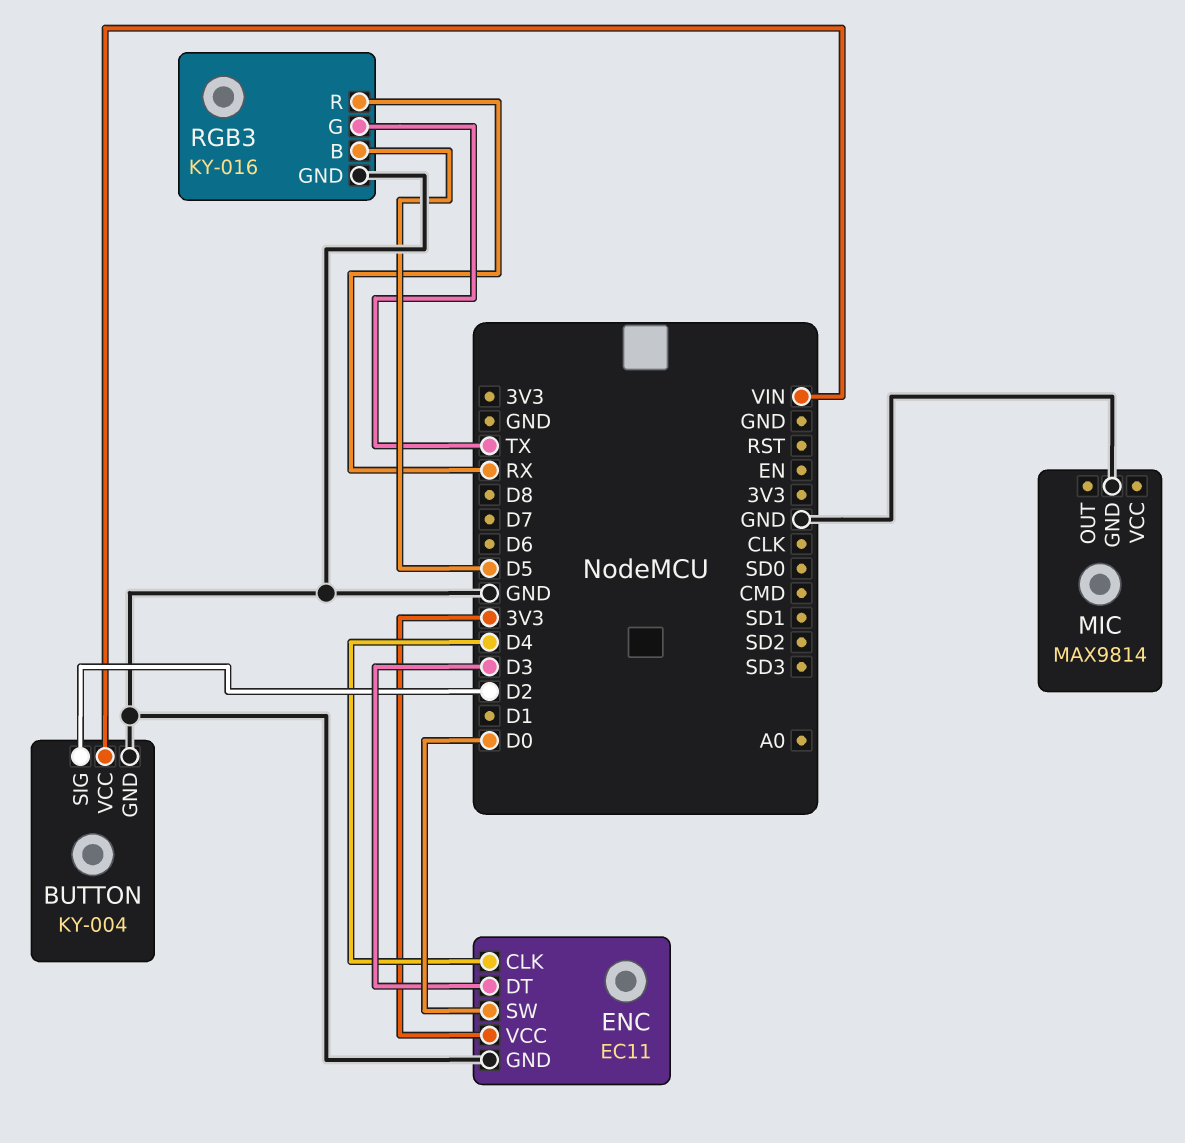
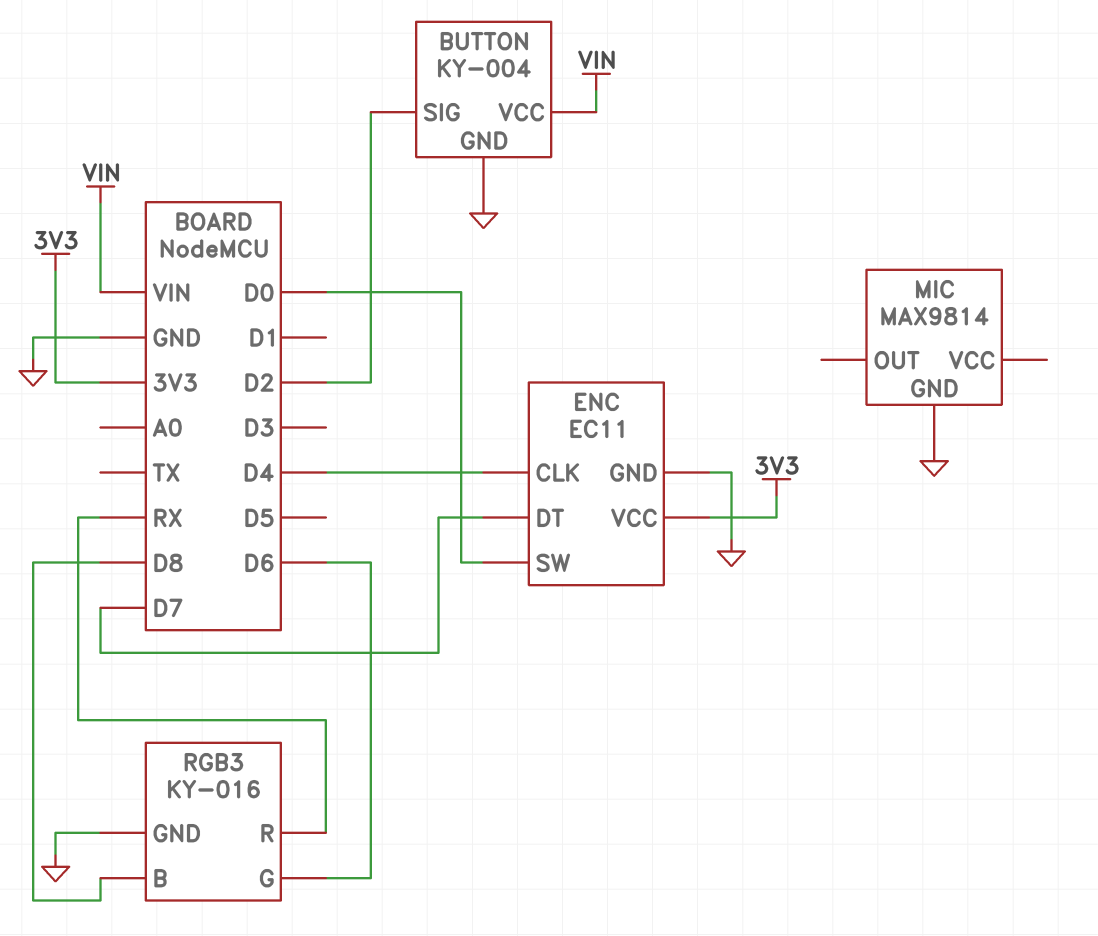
ENC pin DT: D3 -> D7
RGB3 pin B: D5 -> D8
RGB3 pin G: TX -> D6

